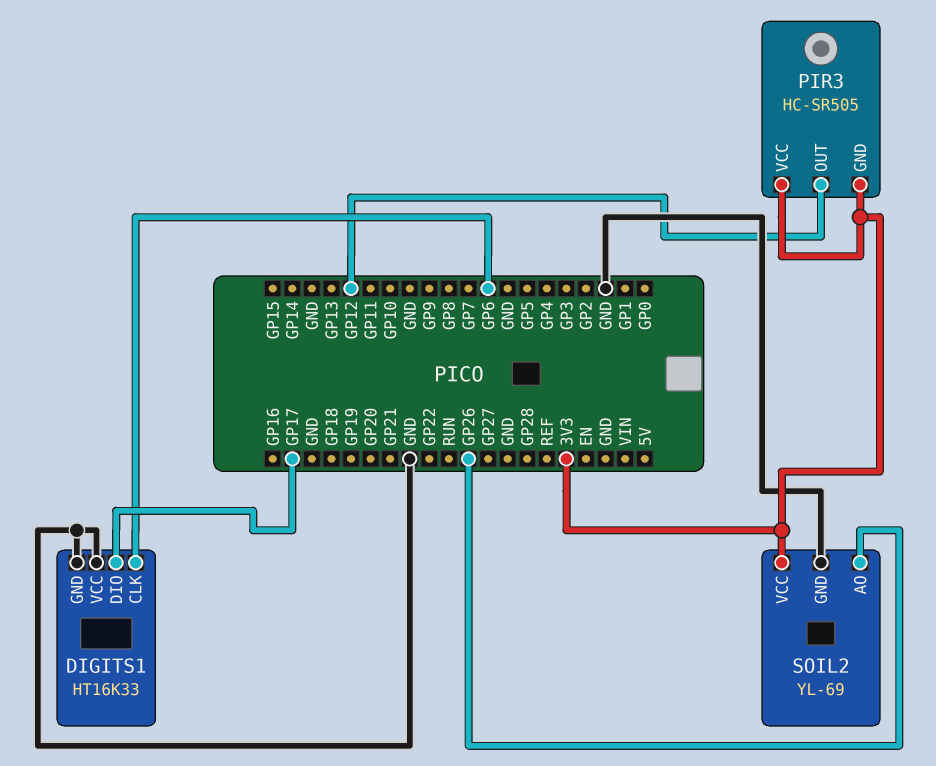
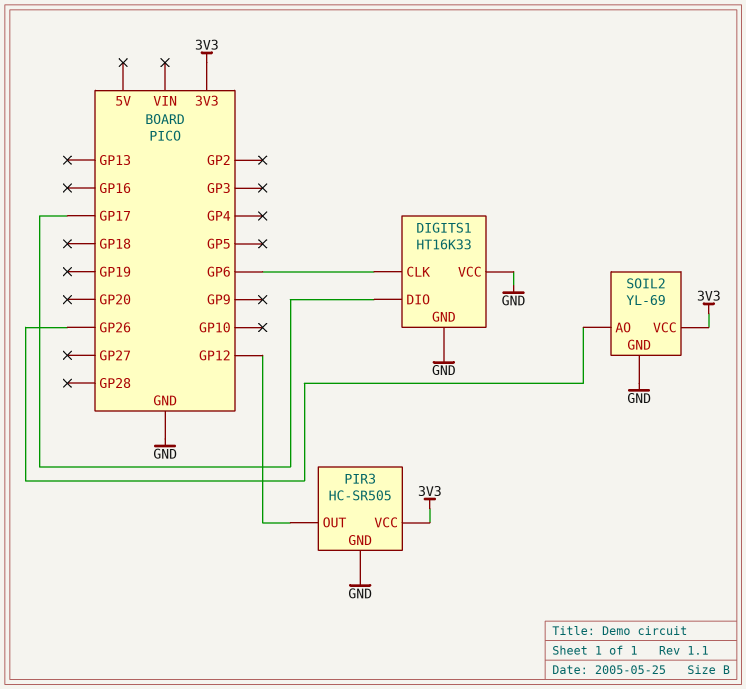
PIR3 pin GND: 3V3 -> GND

